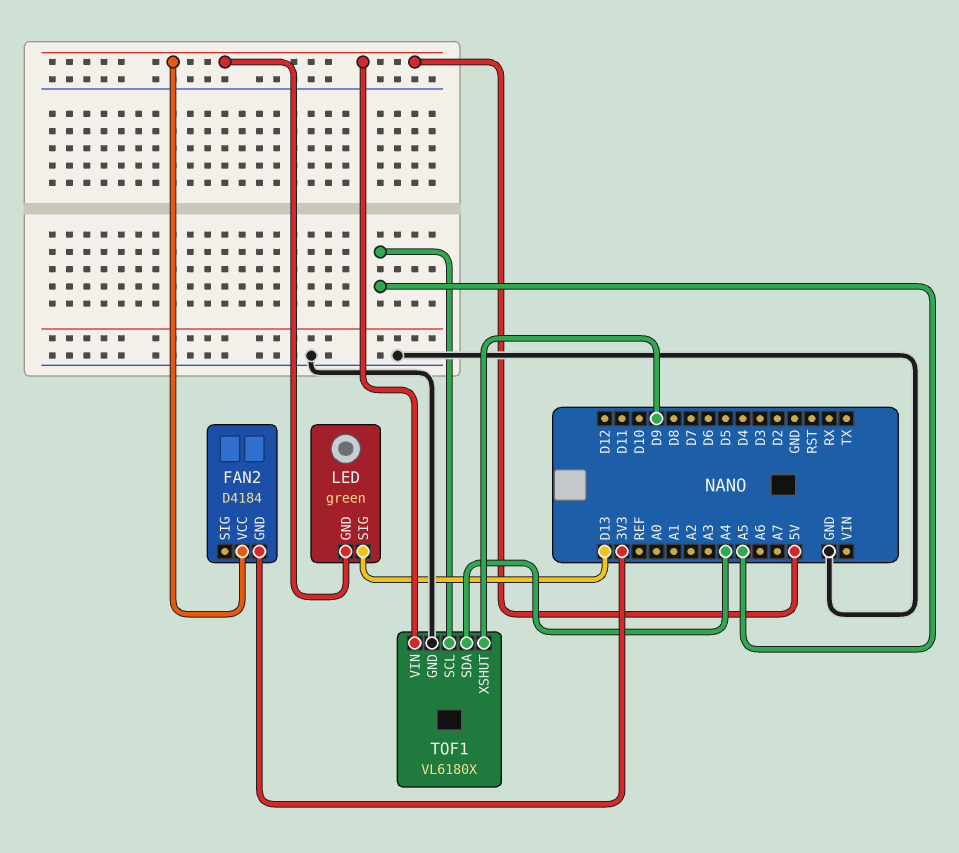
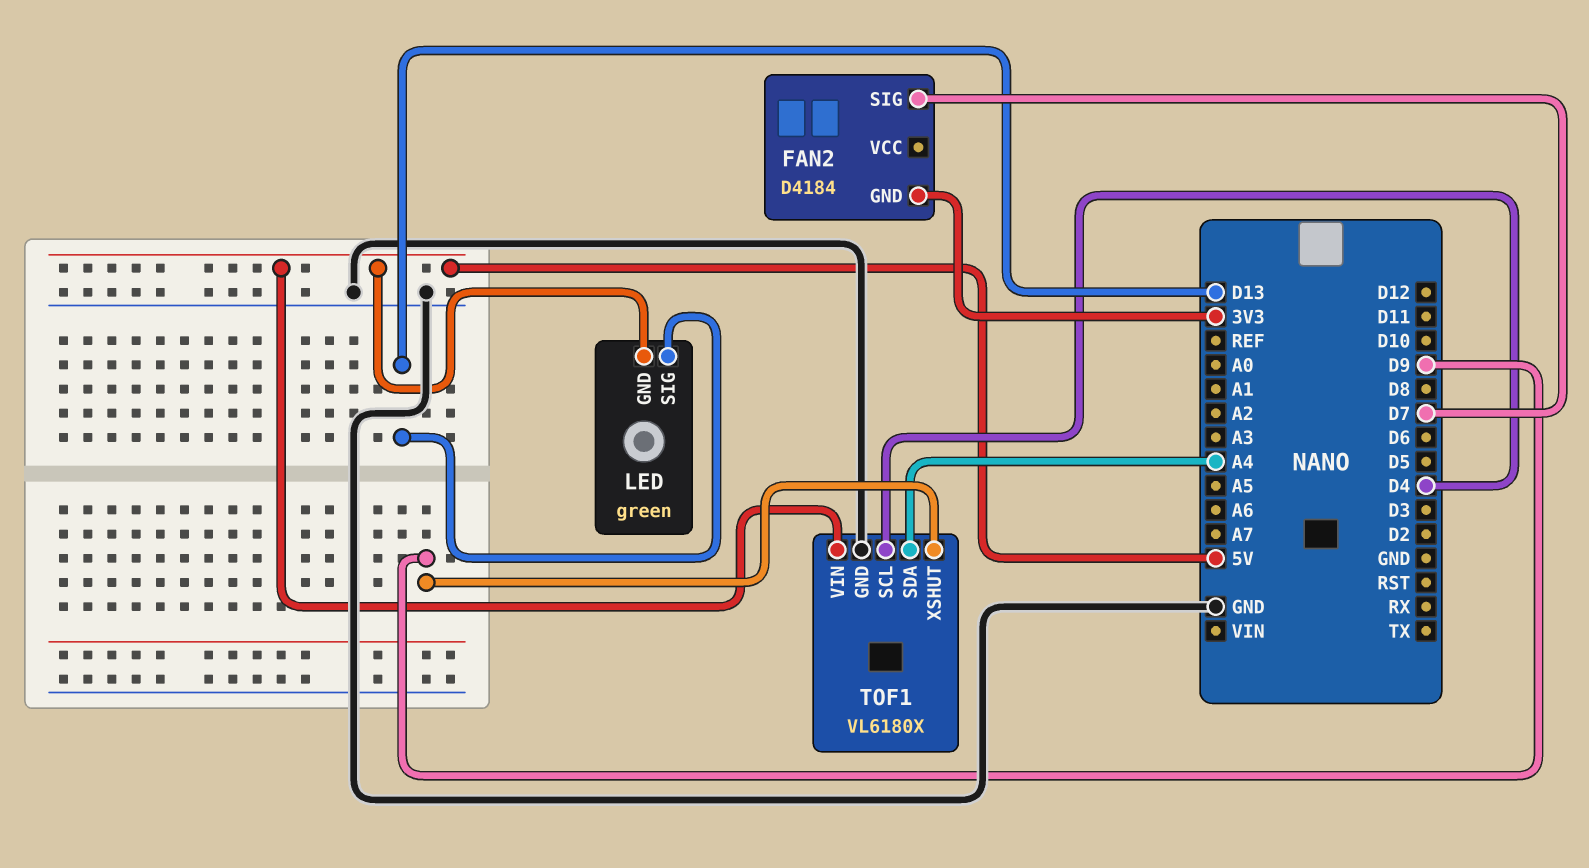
FAN2 pin SIG: none -> D7
FAN2 pin VCC: 5V -> none
TOF1 pin SCL: A5 -> D4

